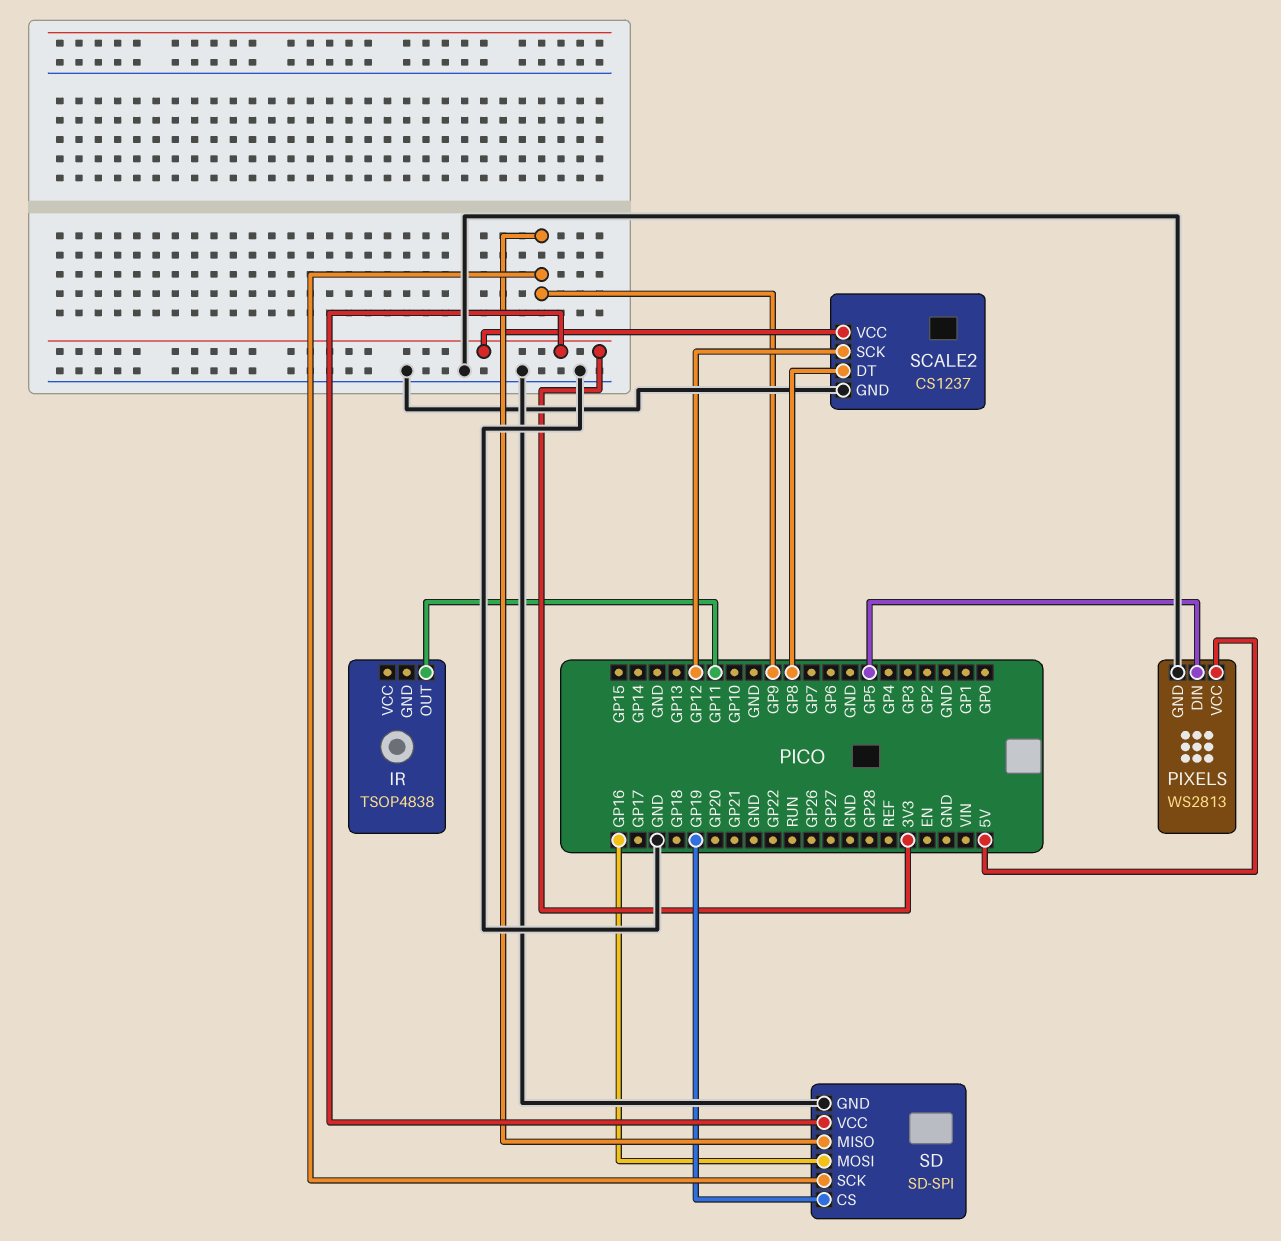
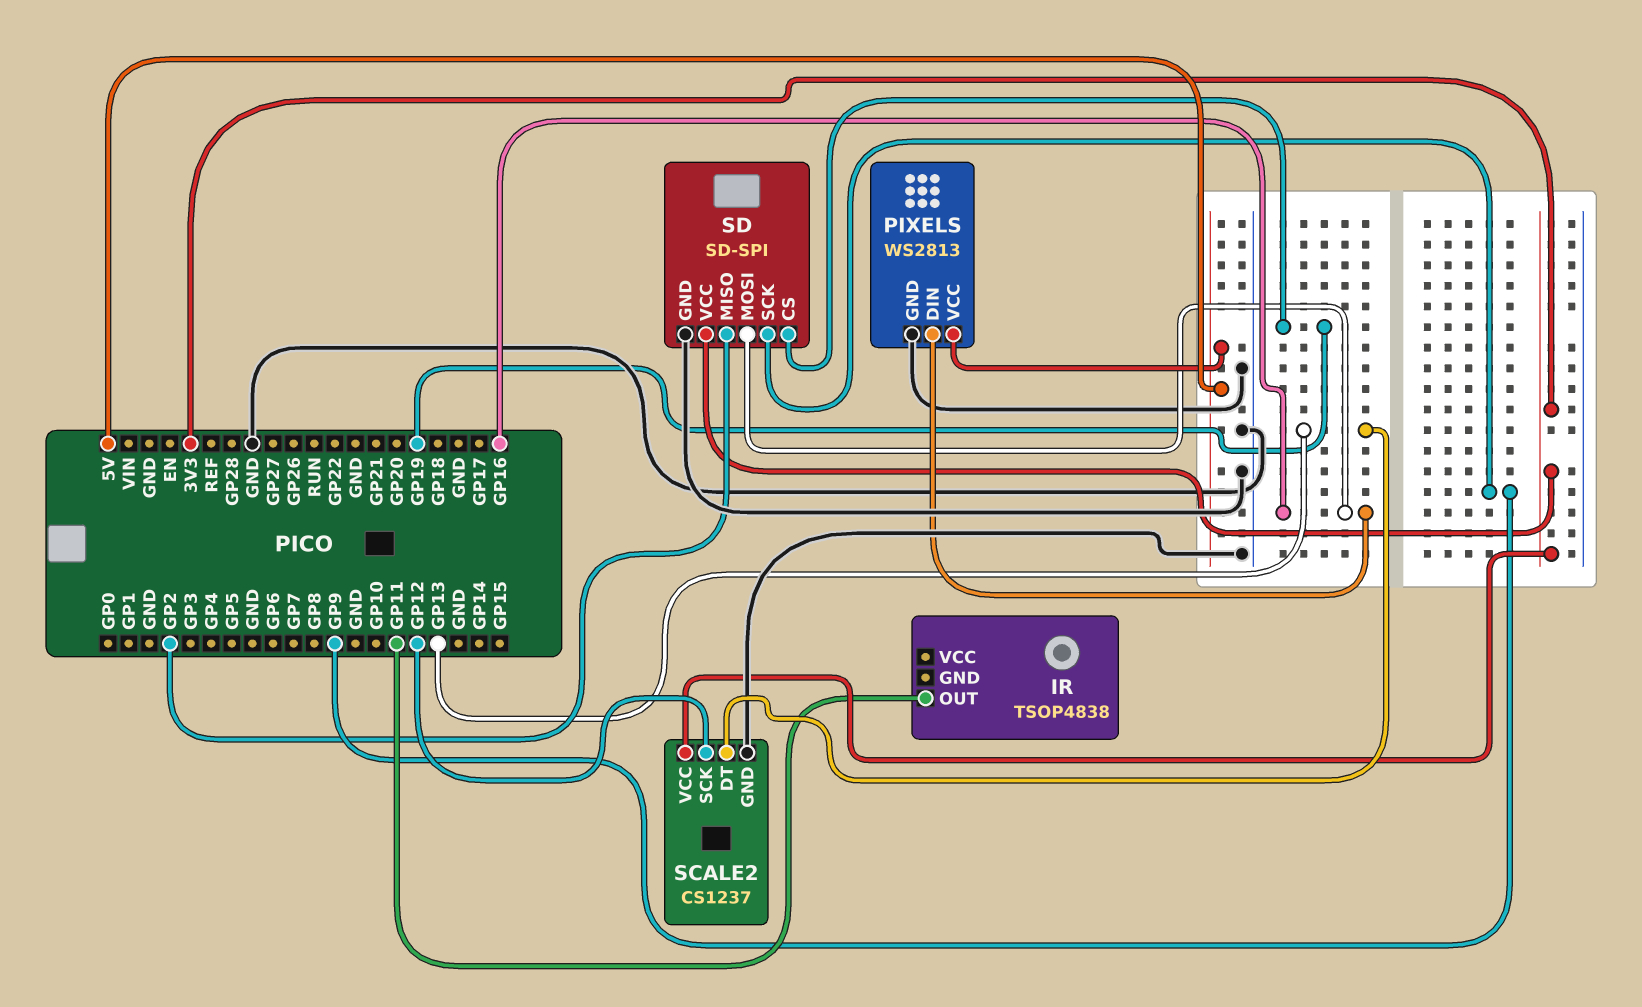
PIXELS pin DIN: GP5 -> GP16
SCALE2 pin DT: GP8 -> GP13
SD pin MISO: GP9 -> GP2

